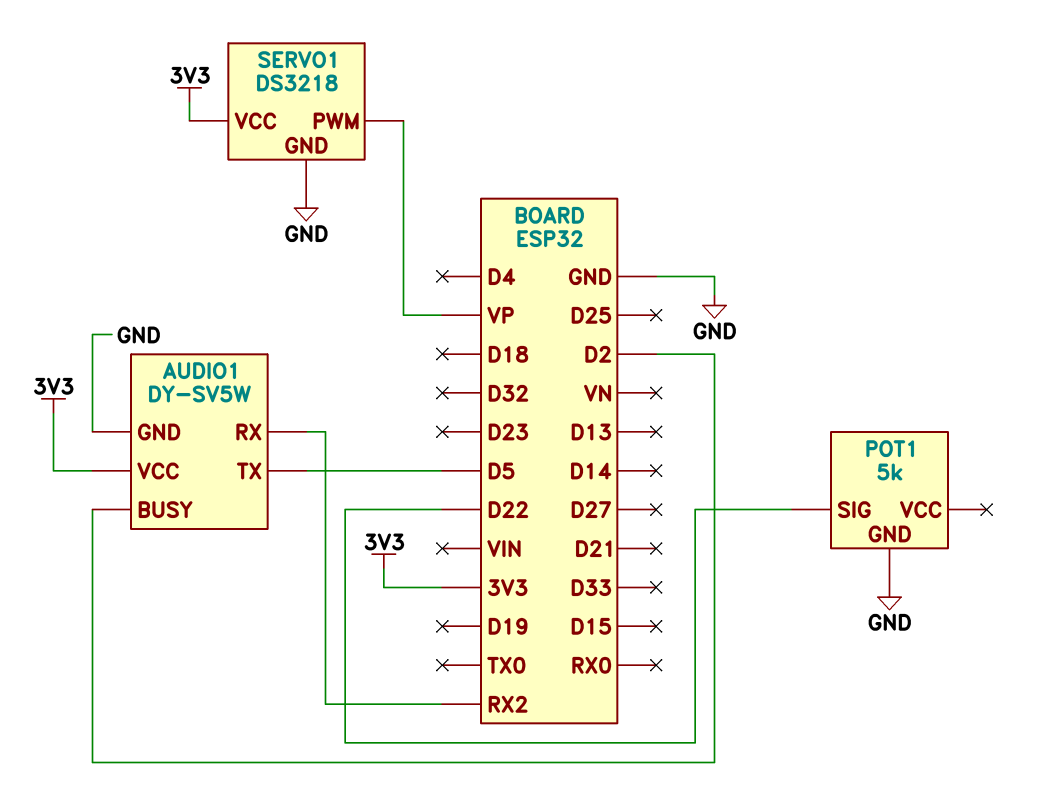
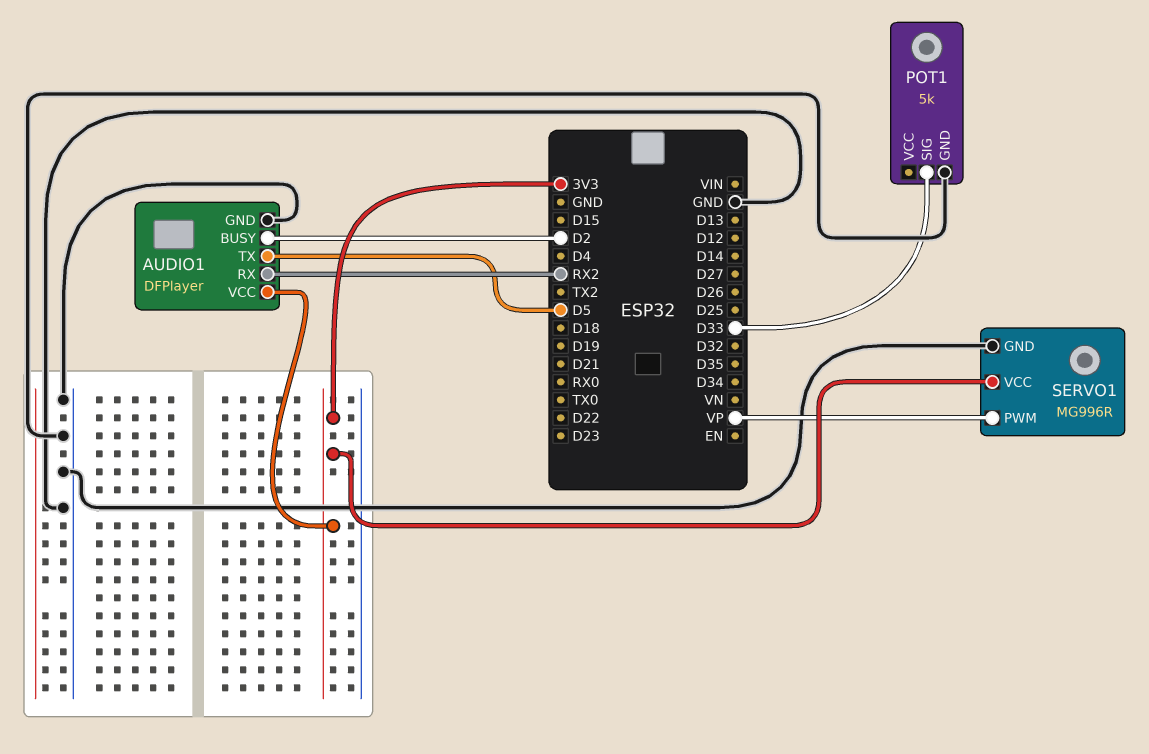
AUDIO1: DY-SV5W -> DFPlayer
POT1 pin SIG: D22 -> D33
SERVO1: DS3218 -> MG996R

